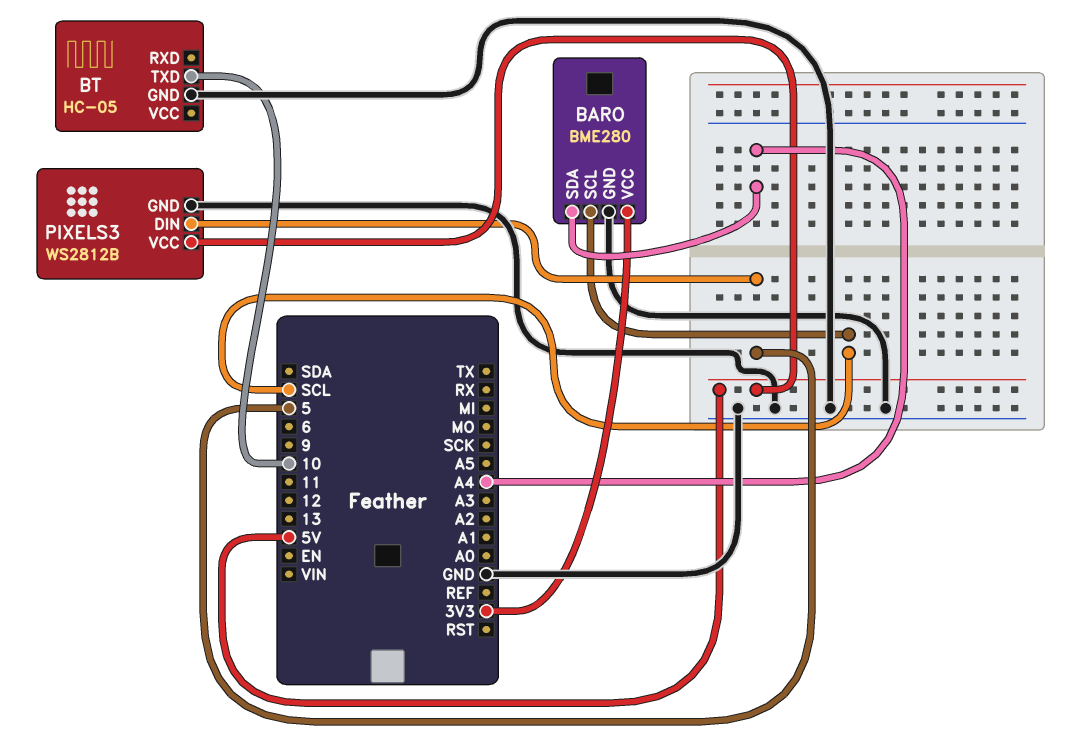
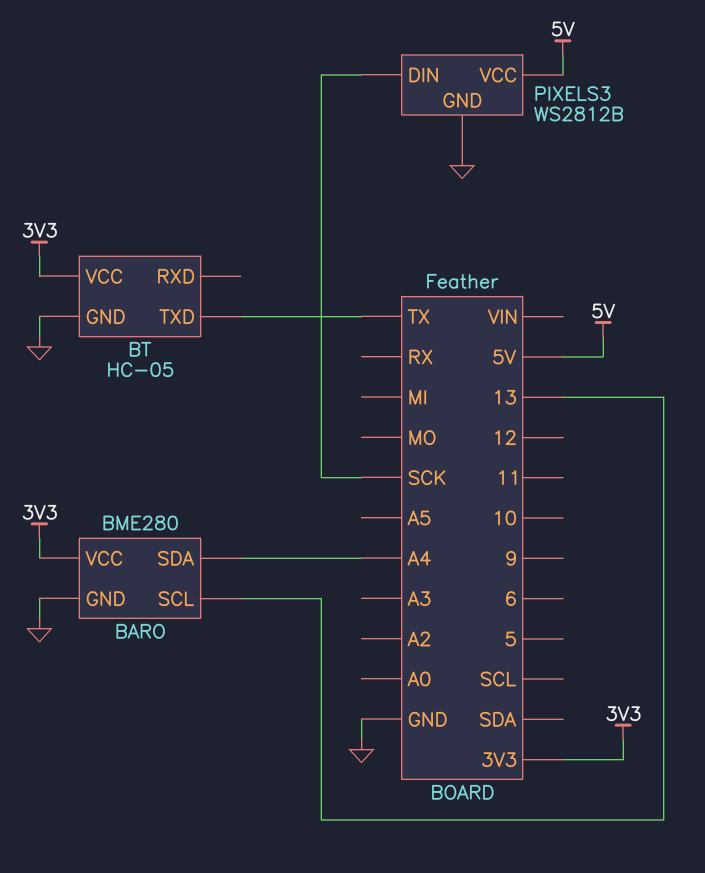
BARO pin SCL: SCL -> 13
BT pin TXD: 10 -> TX
BT pin VCC: none -> 3V3
PIXELS3 pin DIN: 5 -> SCK

